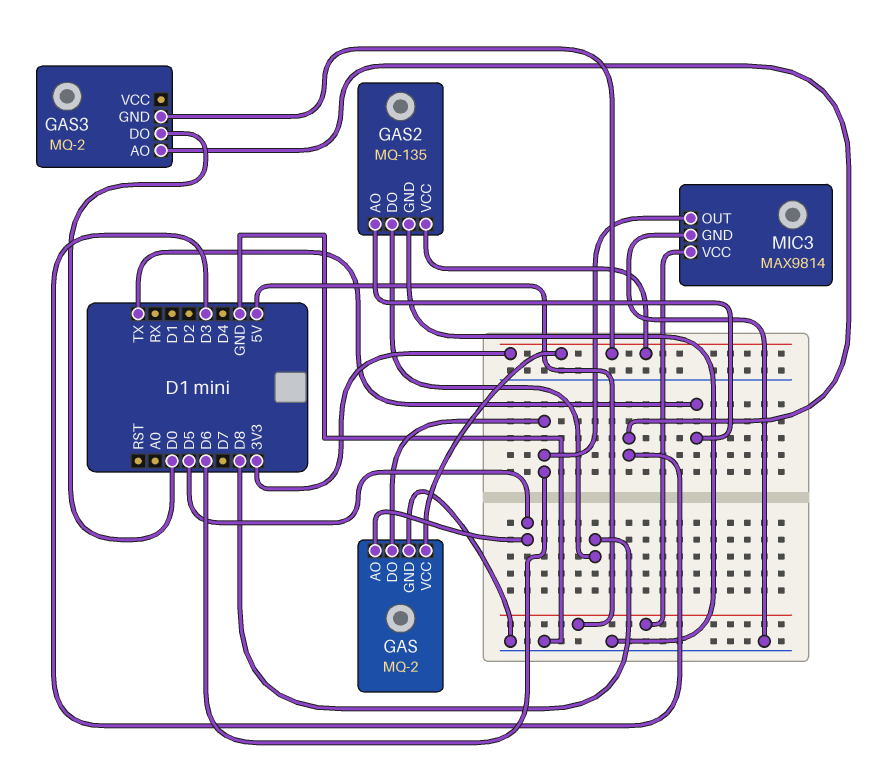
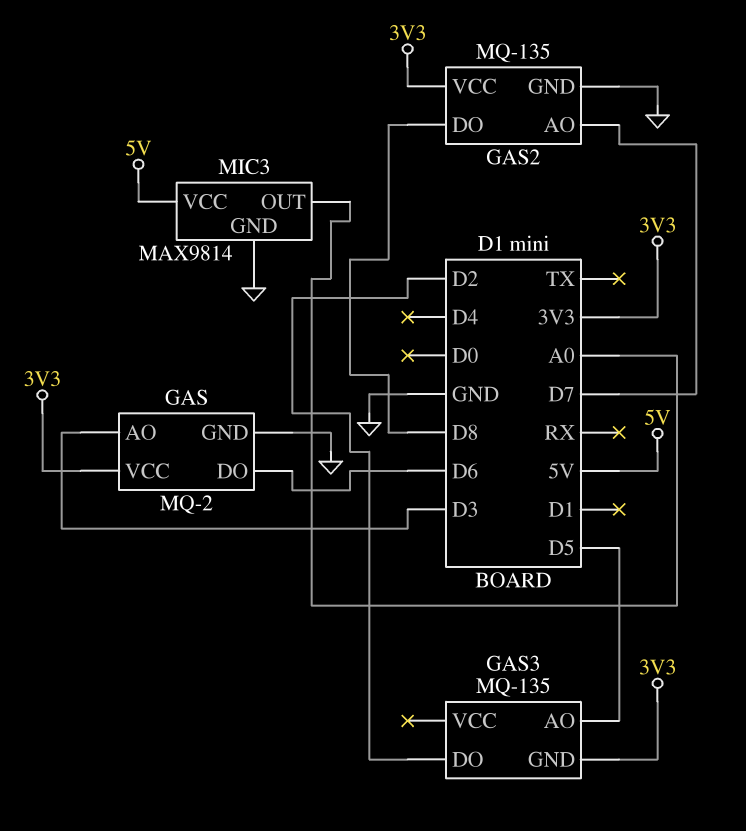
GAS pin AO: D5 -> D3
GAS2 pin AO: TX -> D7
GAS3: MQ-2 -> MQ-135
GAS3 pin AO: D3 -> D5
GAS3 pin DO: D0 -> D2
MIC3 pin OUT: D6 -> A0

